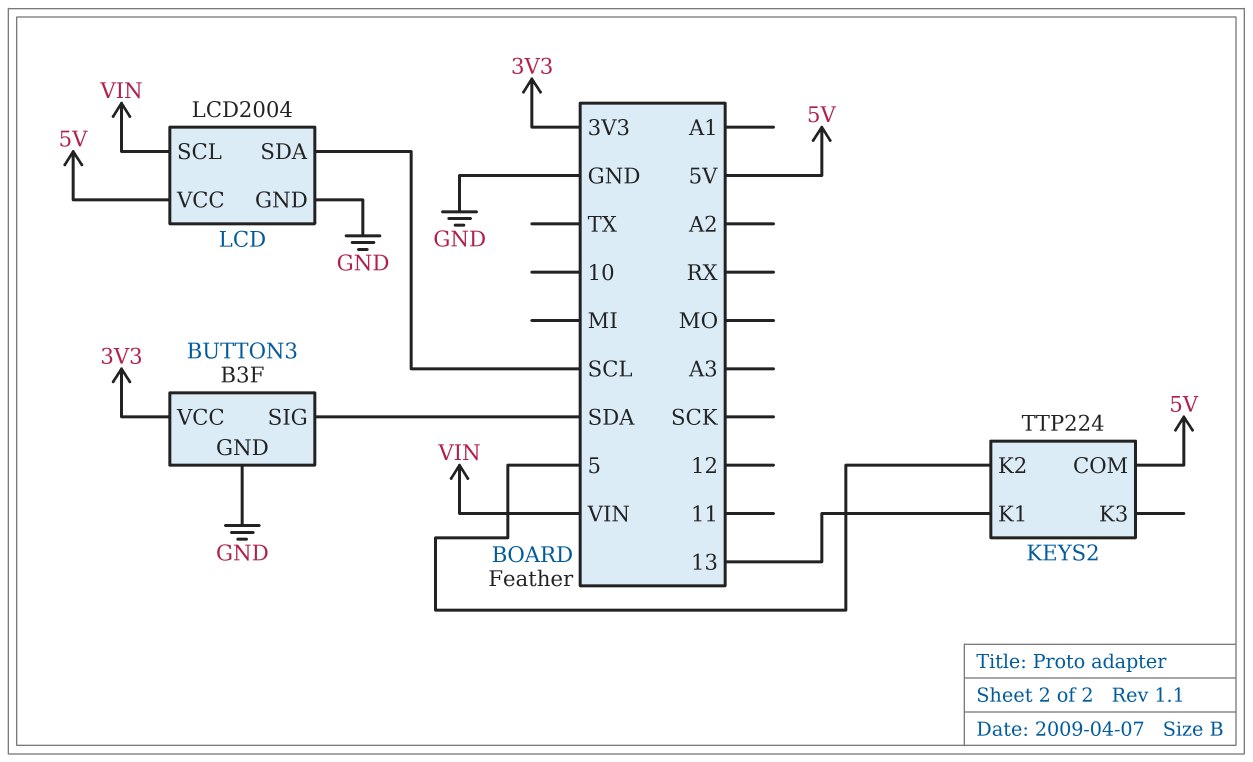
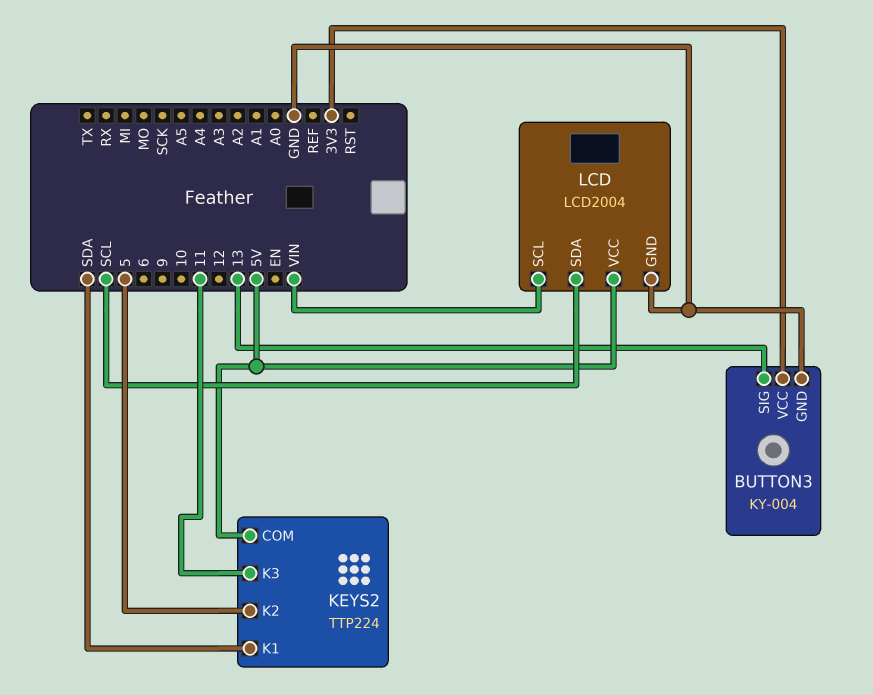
BUTTON3: B3F -> KY-004
BUTTON3 pin SIG: SDA -> 13
KEYS2 pin K1: 13 -> SDA
KEYS2 pin K3: none -> 11

